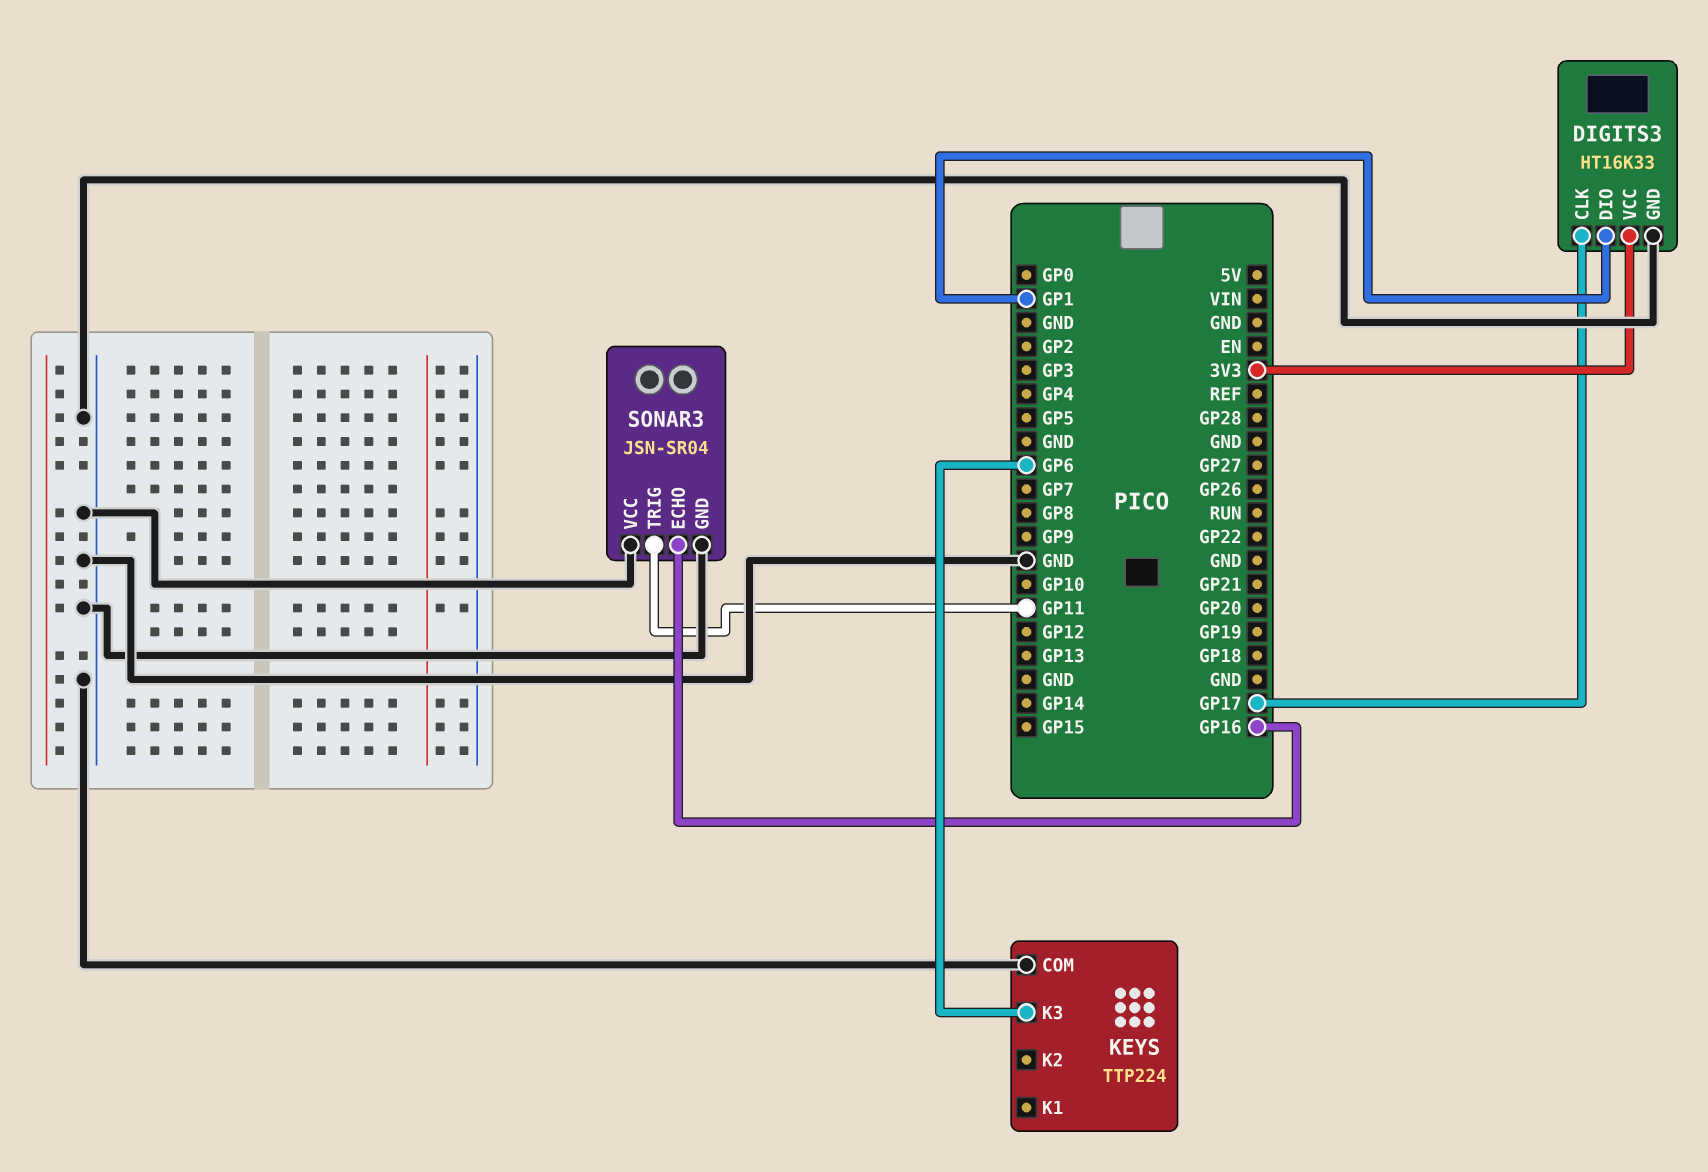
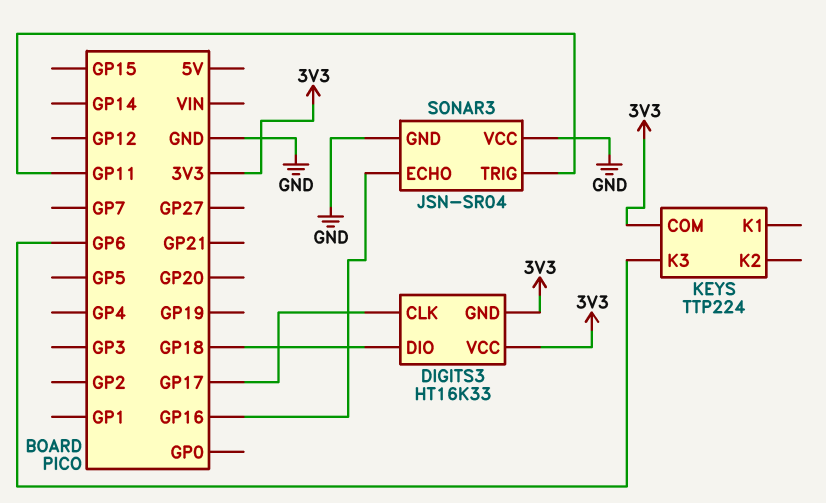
DIGITS3 pin DIO: GP1 -> GP18
DIGITS3 pin GND: GND -> 3V3
KEYS pin COM: GND -> 3V3

